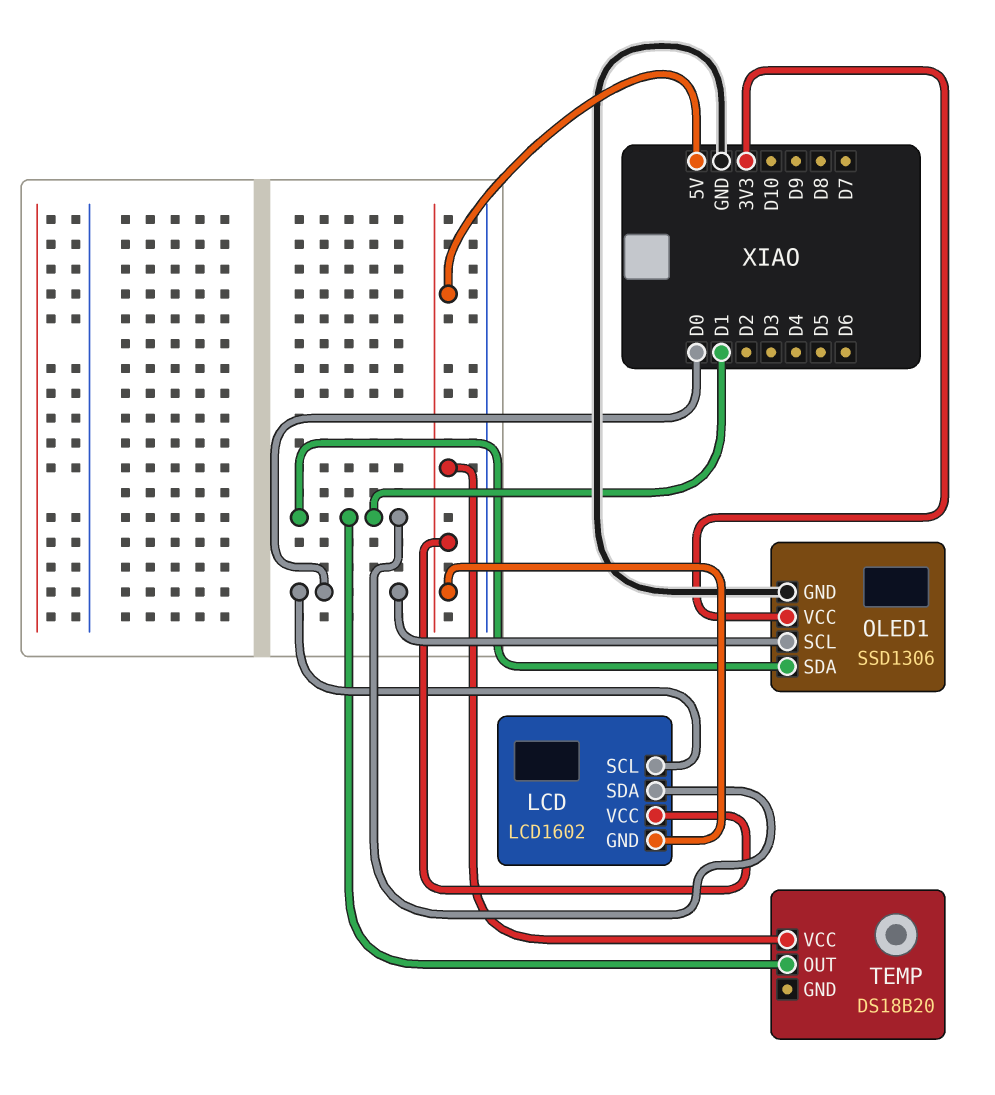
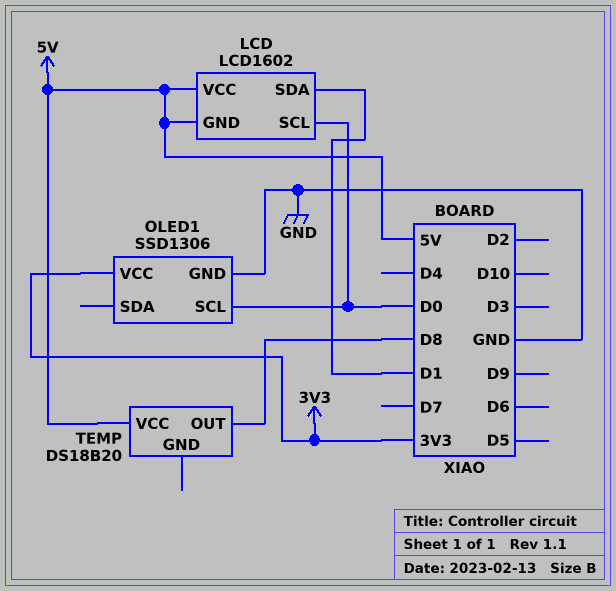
OLED1 pin SDA: D1 -> none
TEMP pin OUT: D1 -> D8

